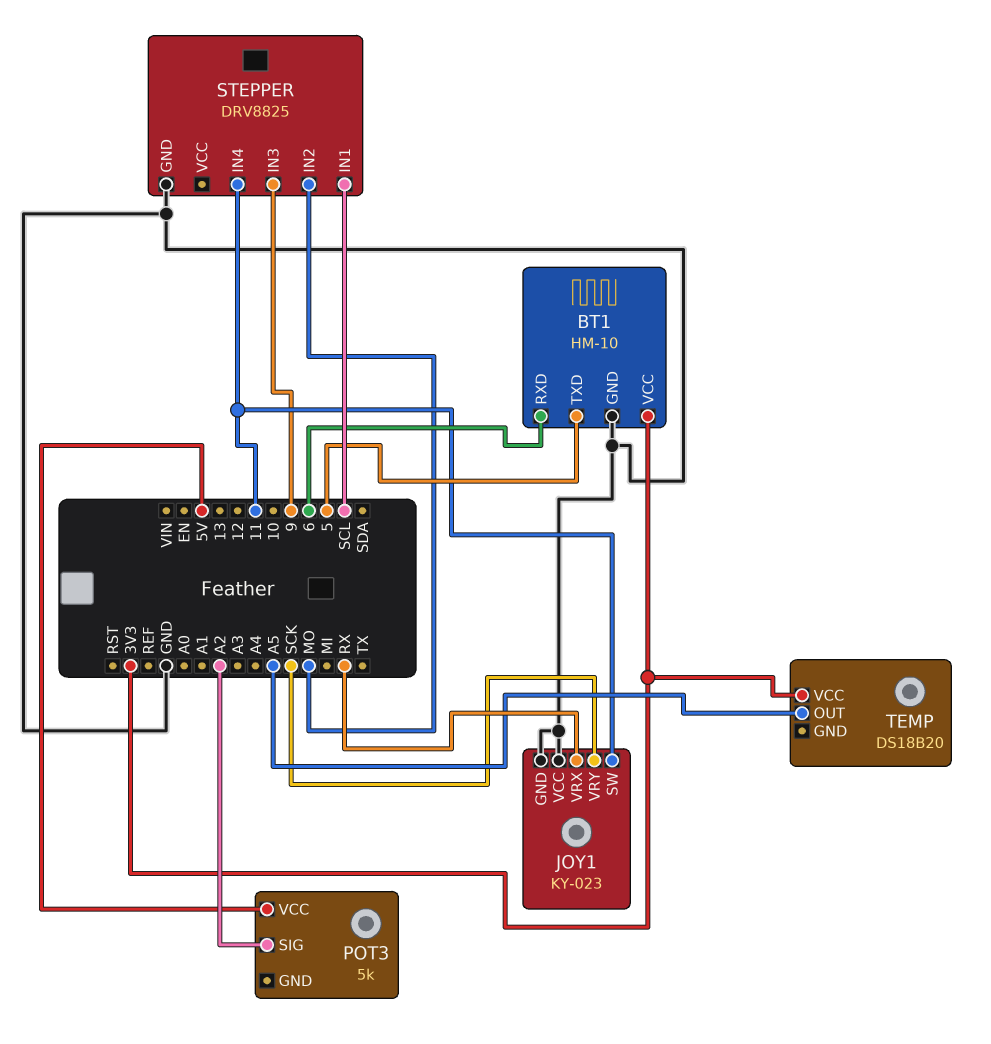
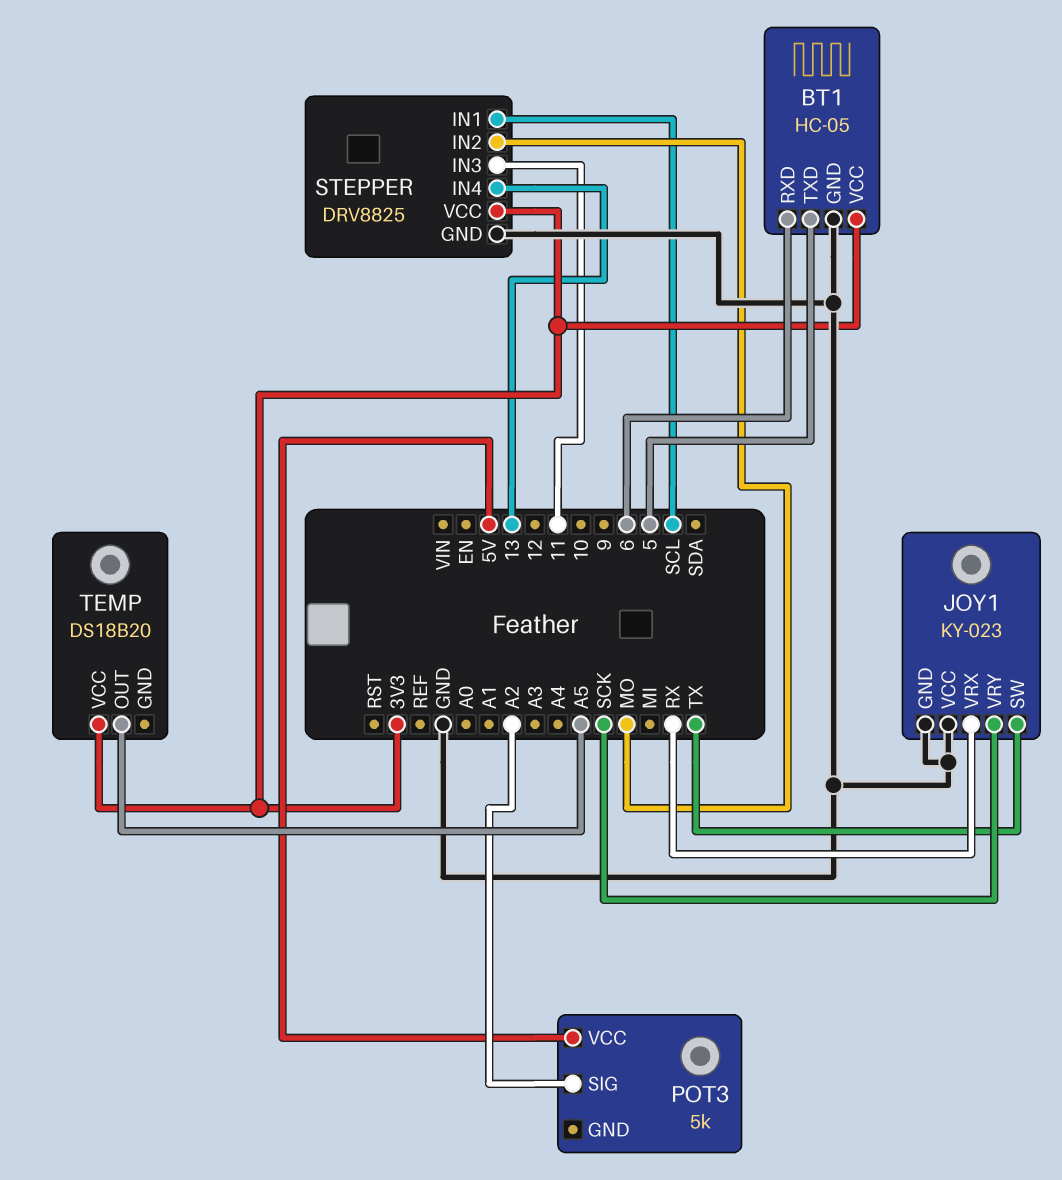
BT1: HM-10 -> HC-05
JOY1 pin SW: 11 -> TX
STEPPER pin IN3: 9 -> 11
STEPPER pin IN4: 11 -> 13
STEPPER pin VCC: none -> 3V3

